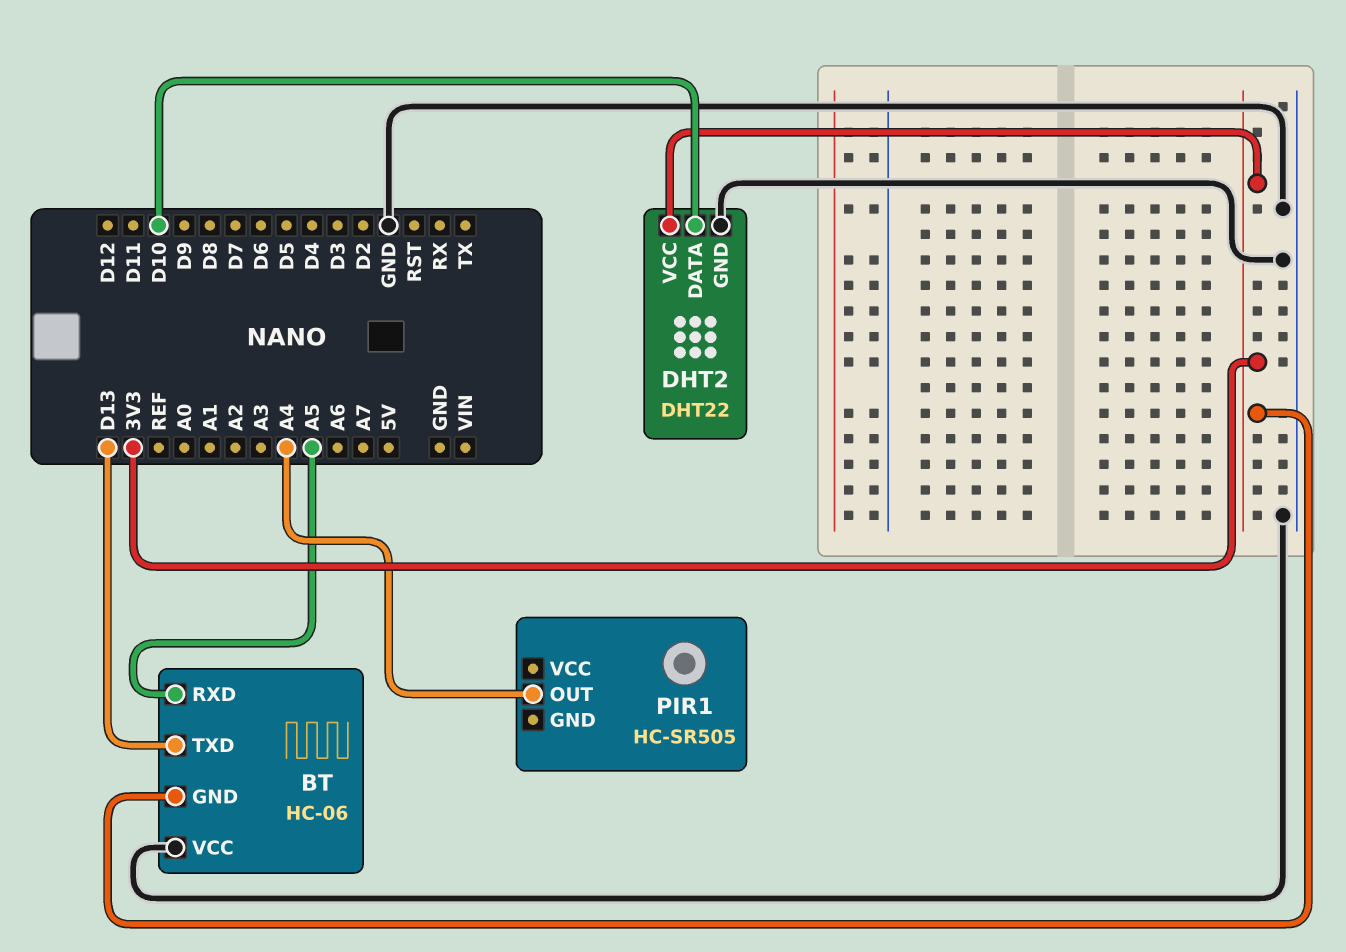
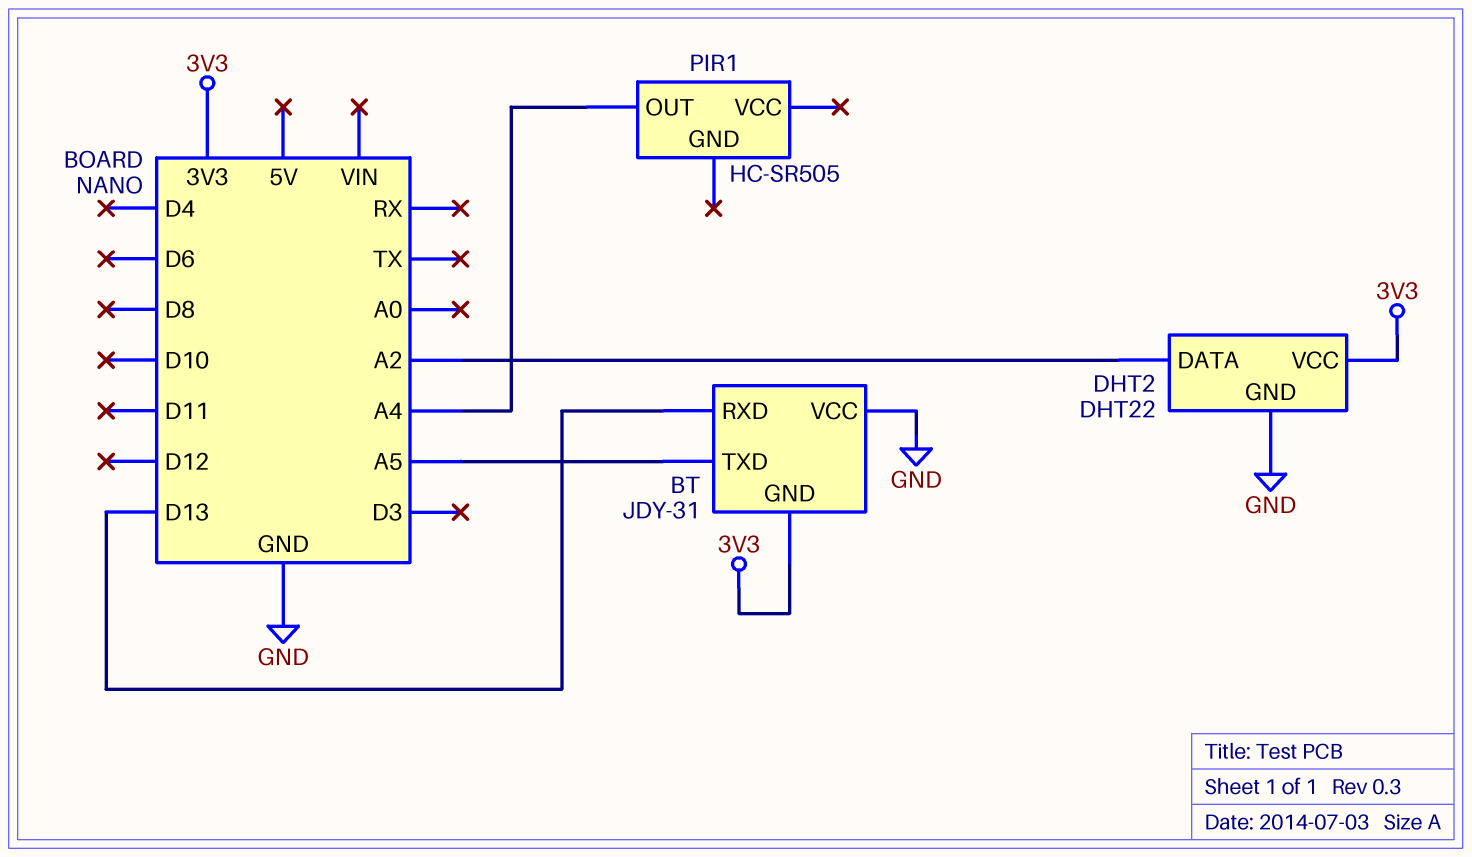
BT: HC-06 -> JDY-31
BT pin RXD: A5 -> D13
BT pin TXD: D13 -> A5
DHT2 pin DATA: D10 -> A2

